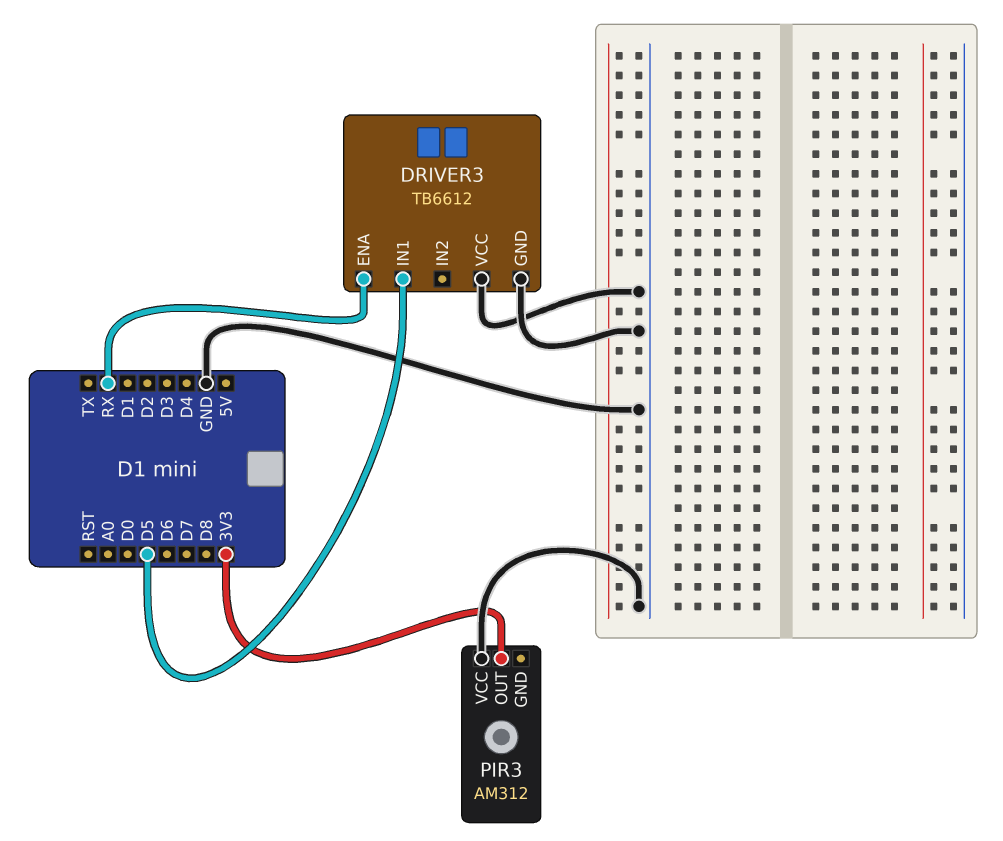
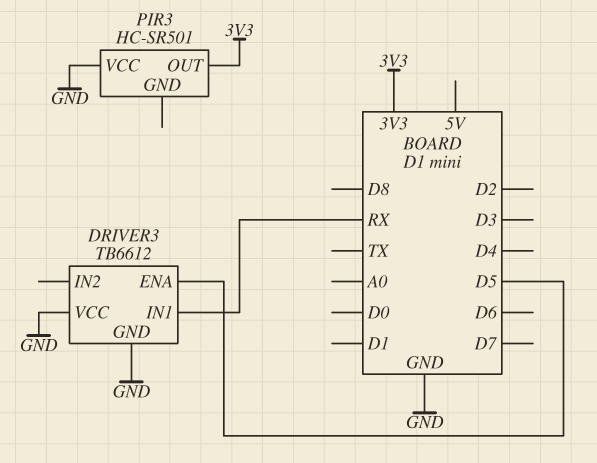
DRIVER3 pin ENA: RX -> D5
DRIVER3 pin IN1: D5 -> RX
PIR3: AM312 -> HC-SR501

